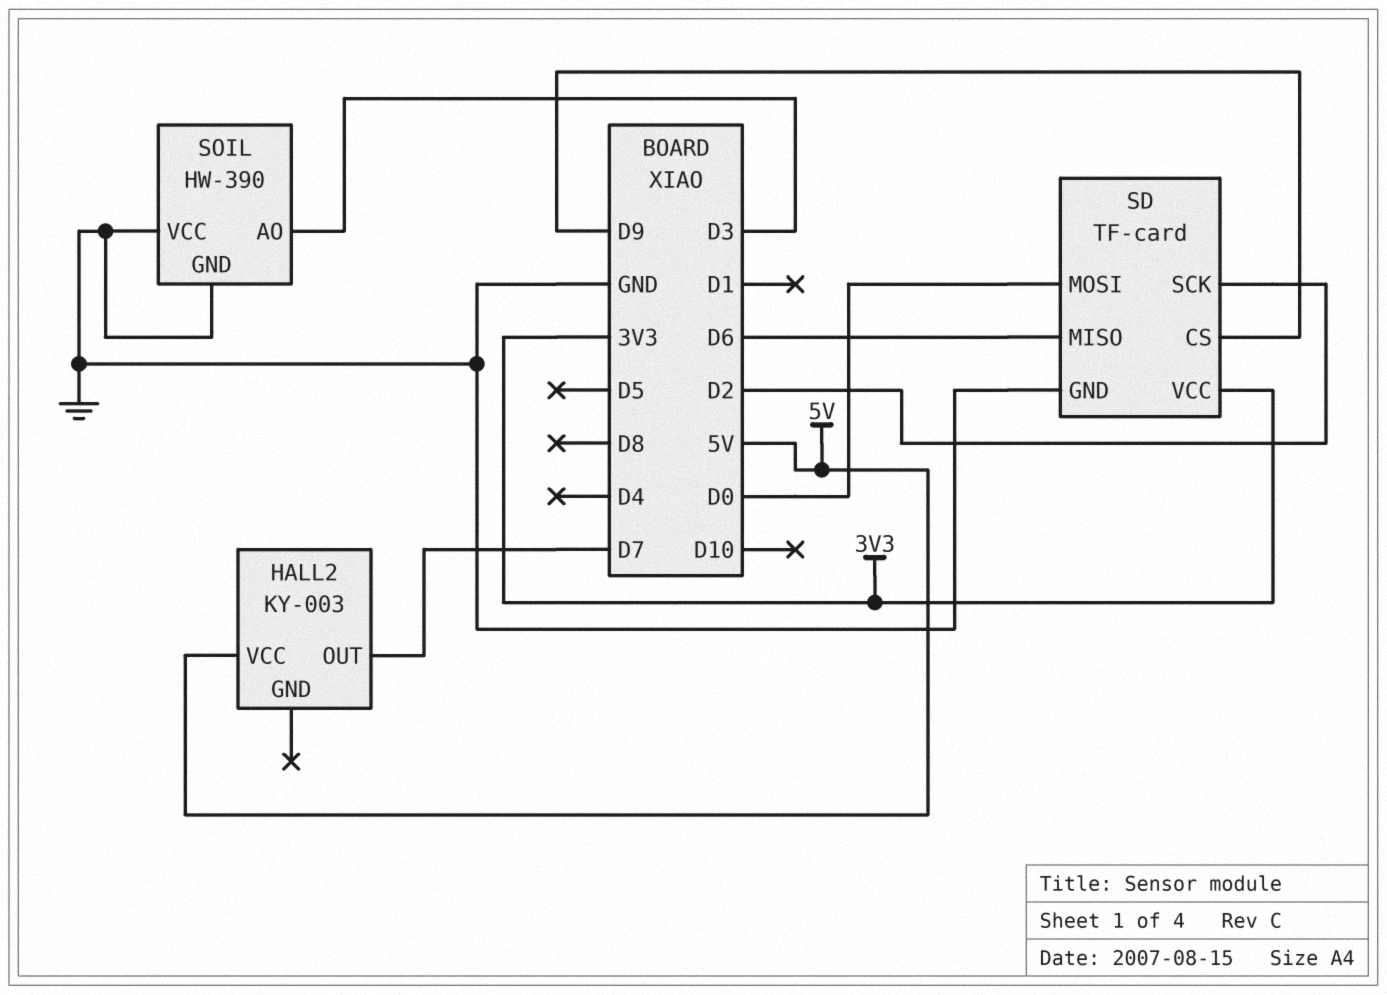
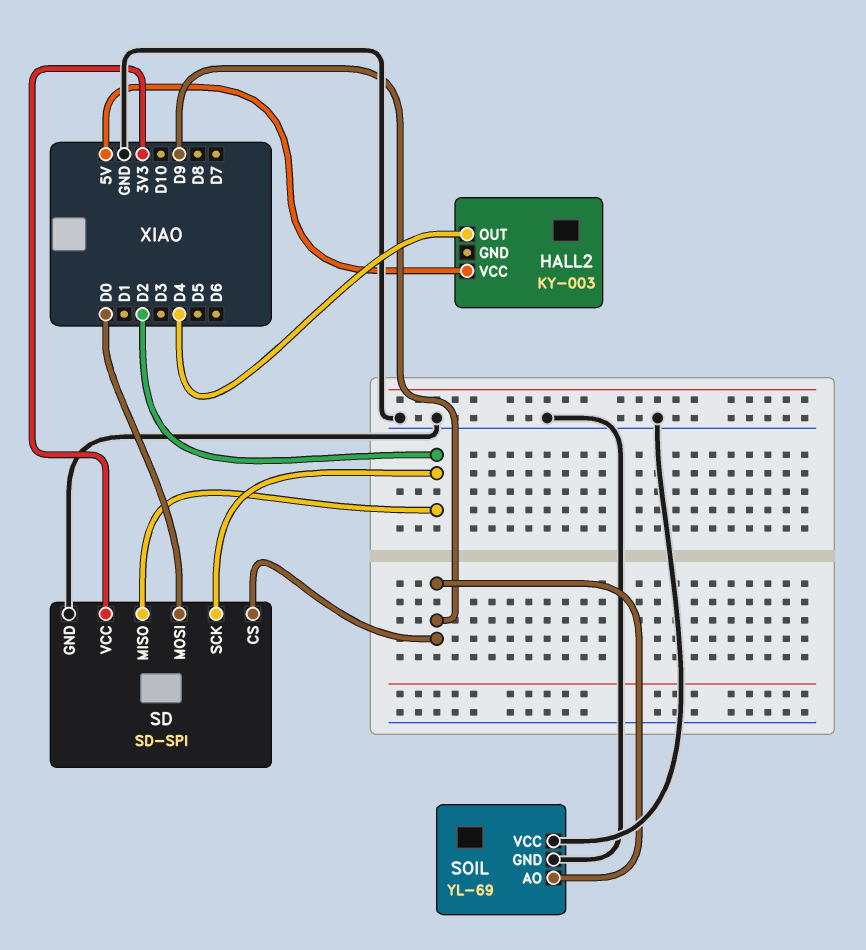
HALL2 pin OUT: D7 -> D4
SD: TF-card -> SD-SPI
SD pin MISO: D6 -> D2
SOIL: HW-390 -> YL-69
SOIL pin AO: D3 -> D9

